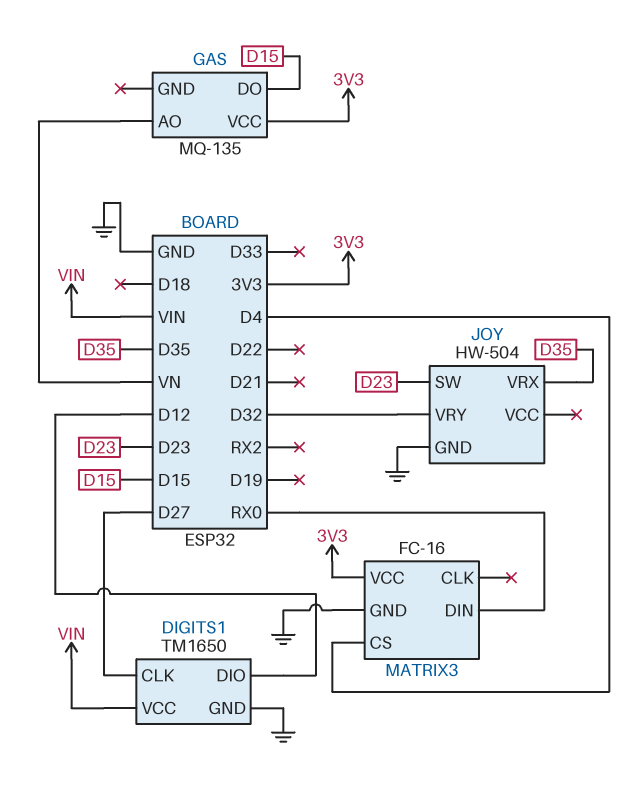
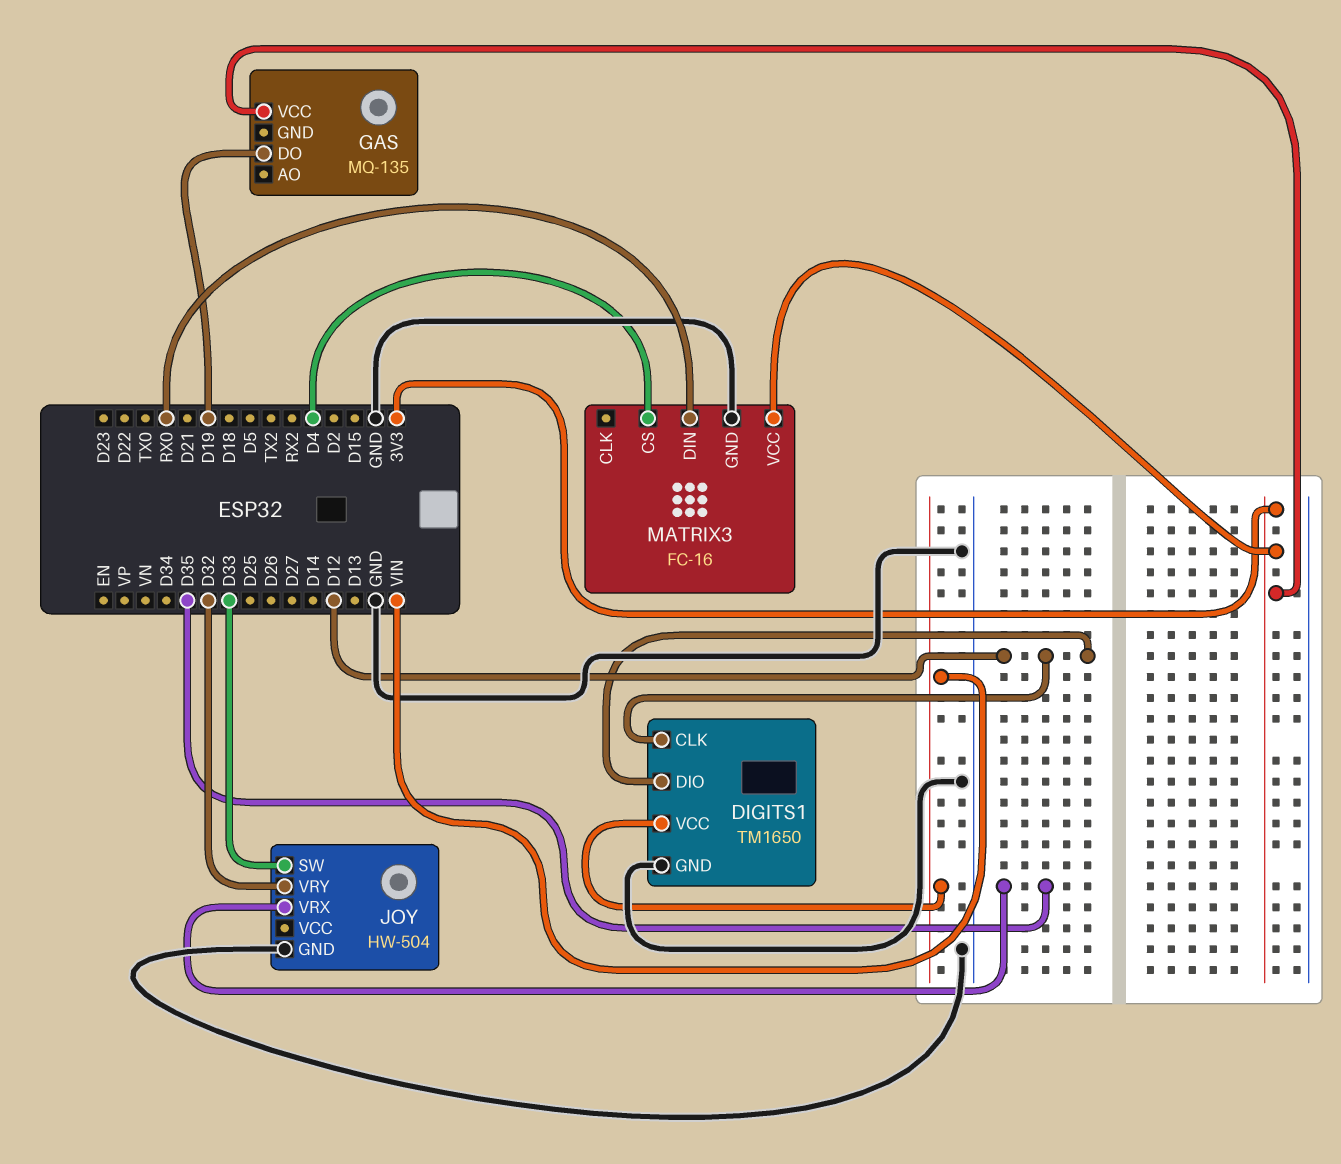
DIGITS1 pin CLK: D27 -> D12
GAS pin AO: VN -> none
GAS pin DO: D15 -> D19
JOY pin SW: D23 -> D33

